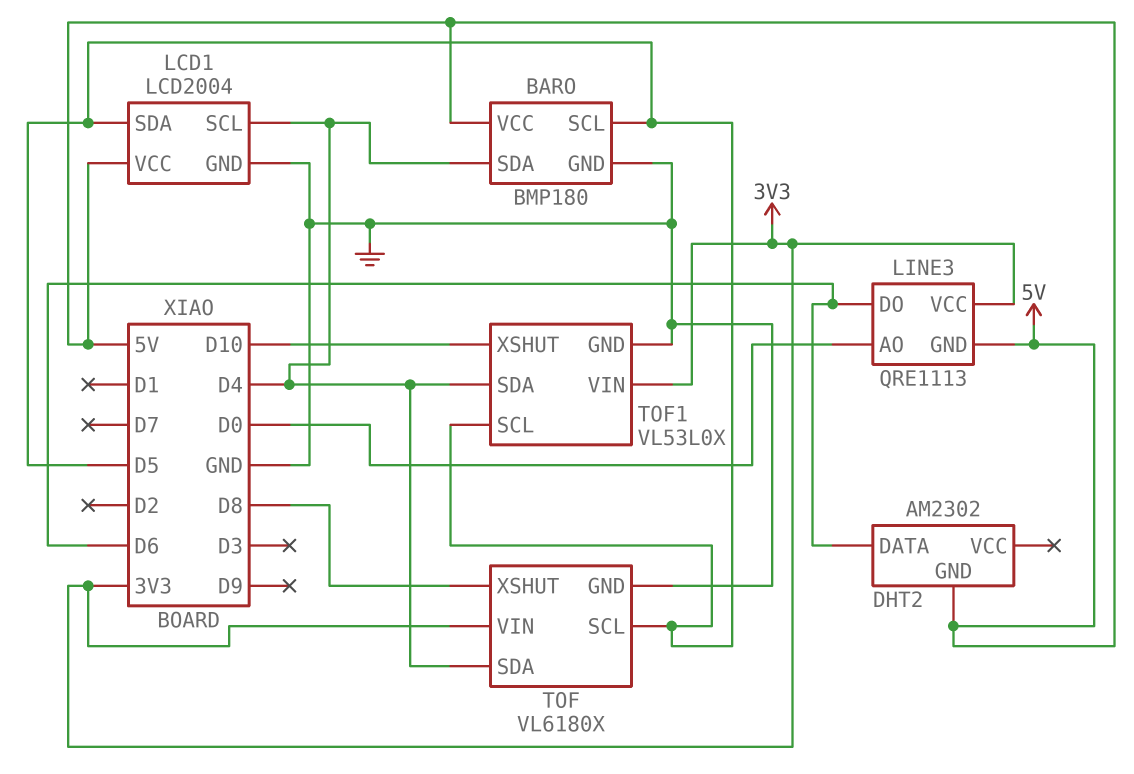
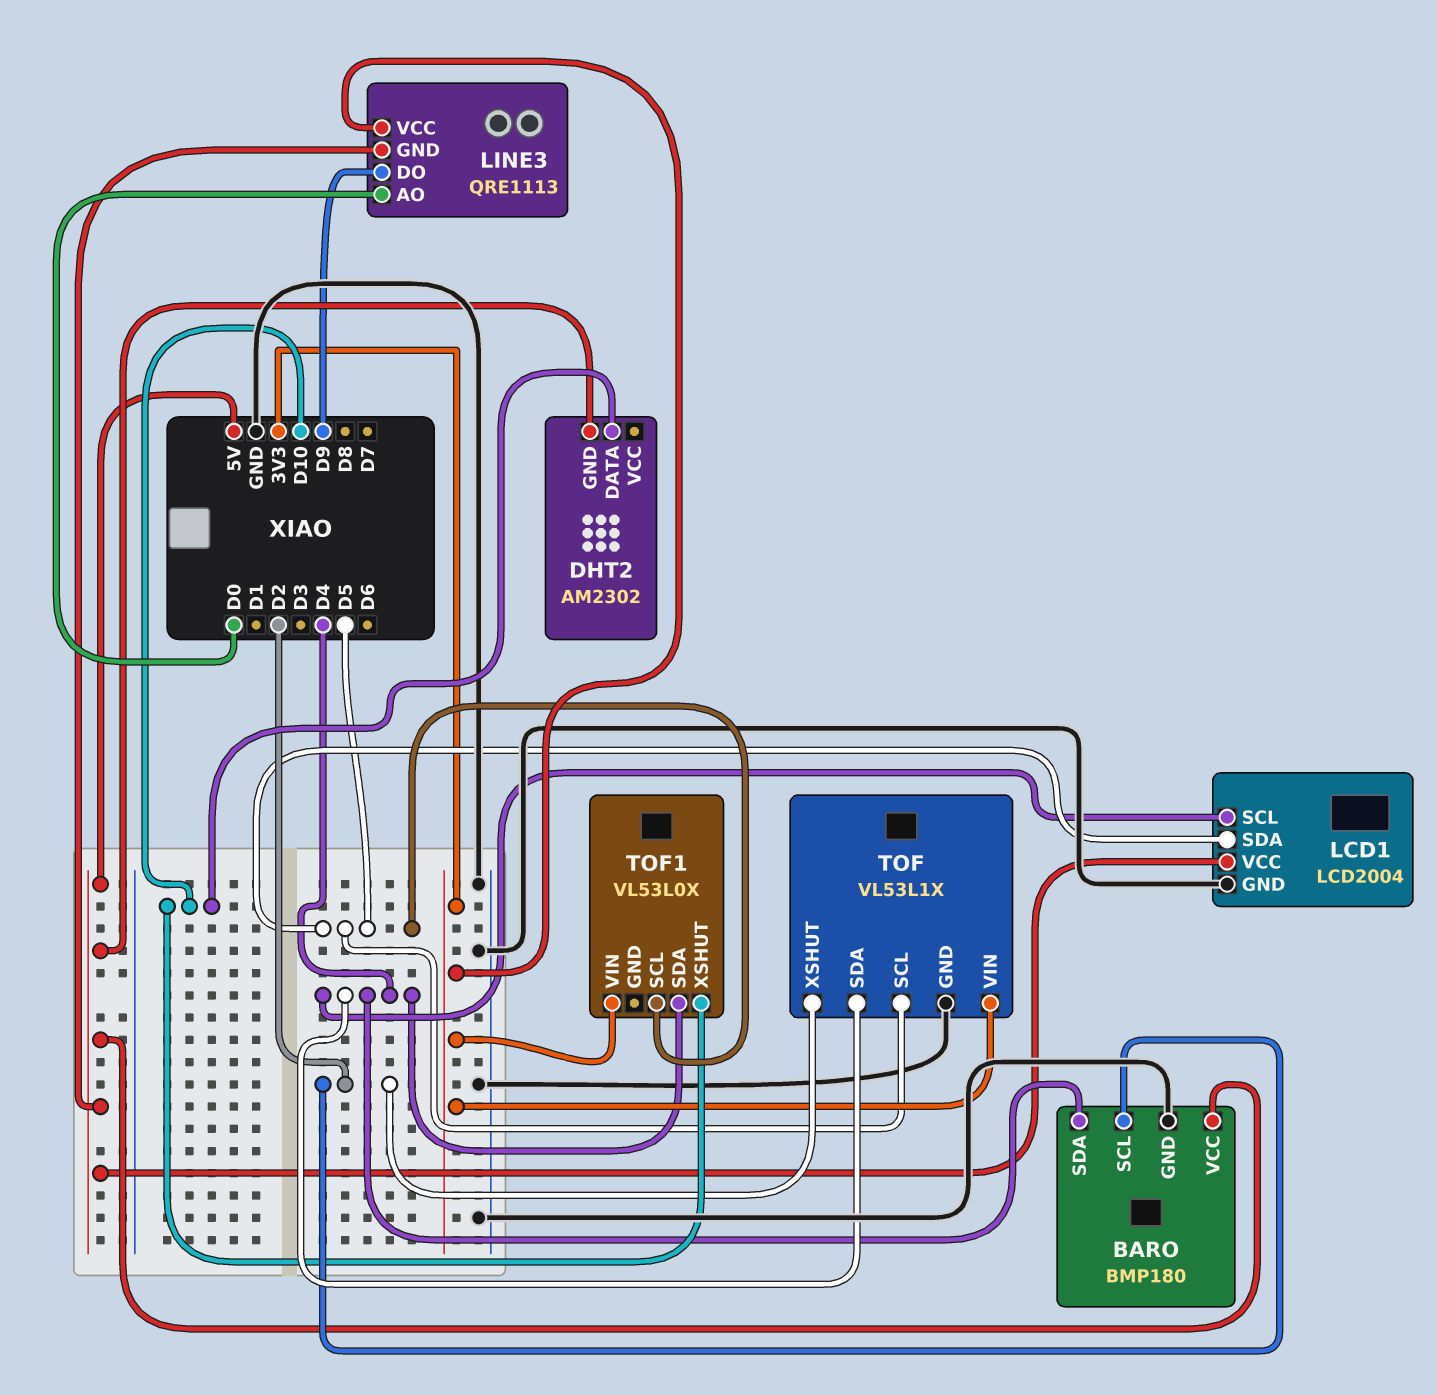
BARO pin SCL: D5 -> D2
DHT2 pin DATA: D6 -> D10
LINE3 pin DO: D6 -> D9
TOF: VL6180X -> VL53L1X
TOF pin XSHUT: D8 -> D2
TOF1 pin GND: GND -> none

